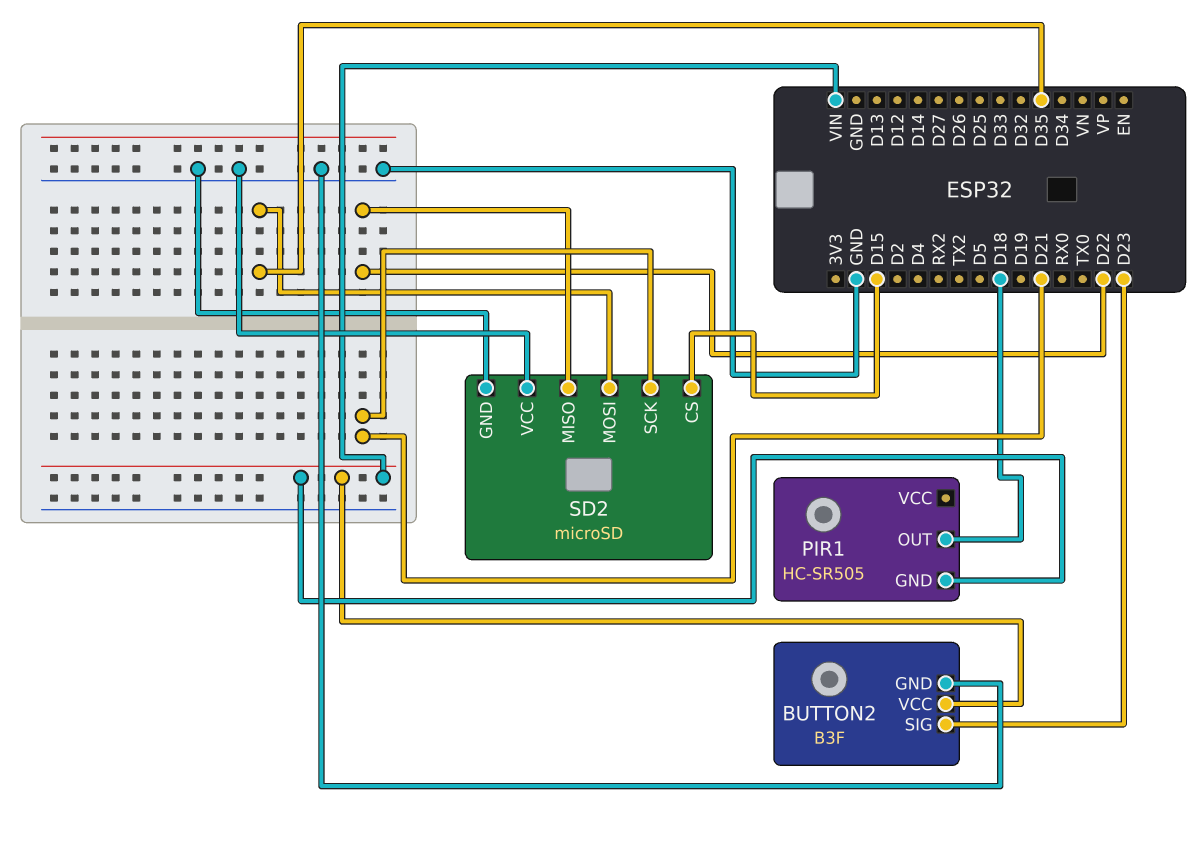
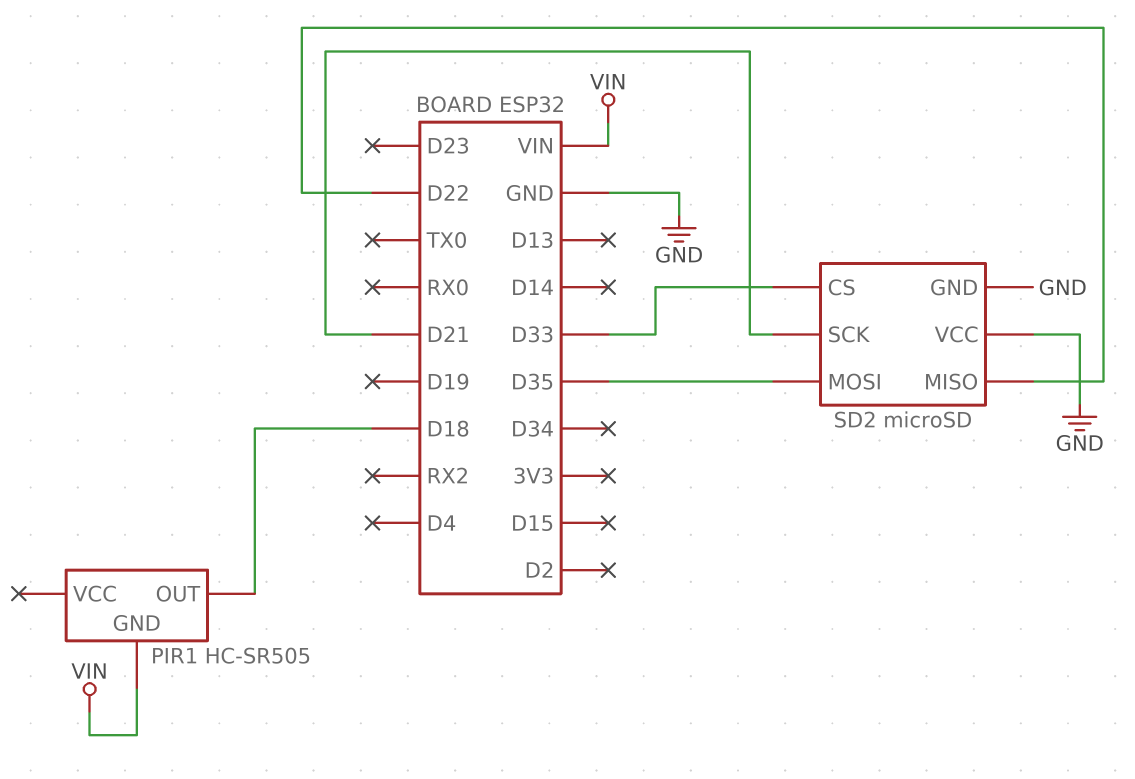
BUTTON2: B3F -> none
BUTTON2 pin GND: GND -> none
BUTTON2 pin SIG: D23 -> none
BUTTON2 pin VCC: VIN -> none
SD2 pin CS: D15 -> D33

